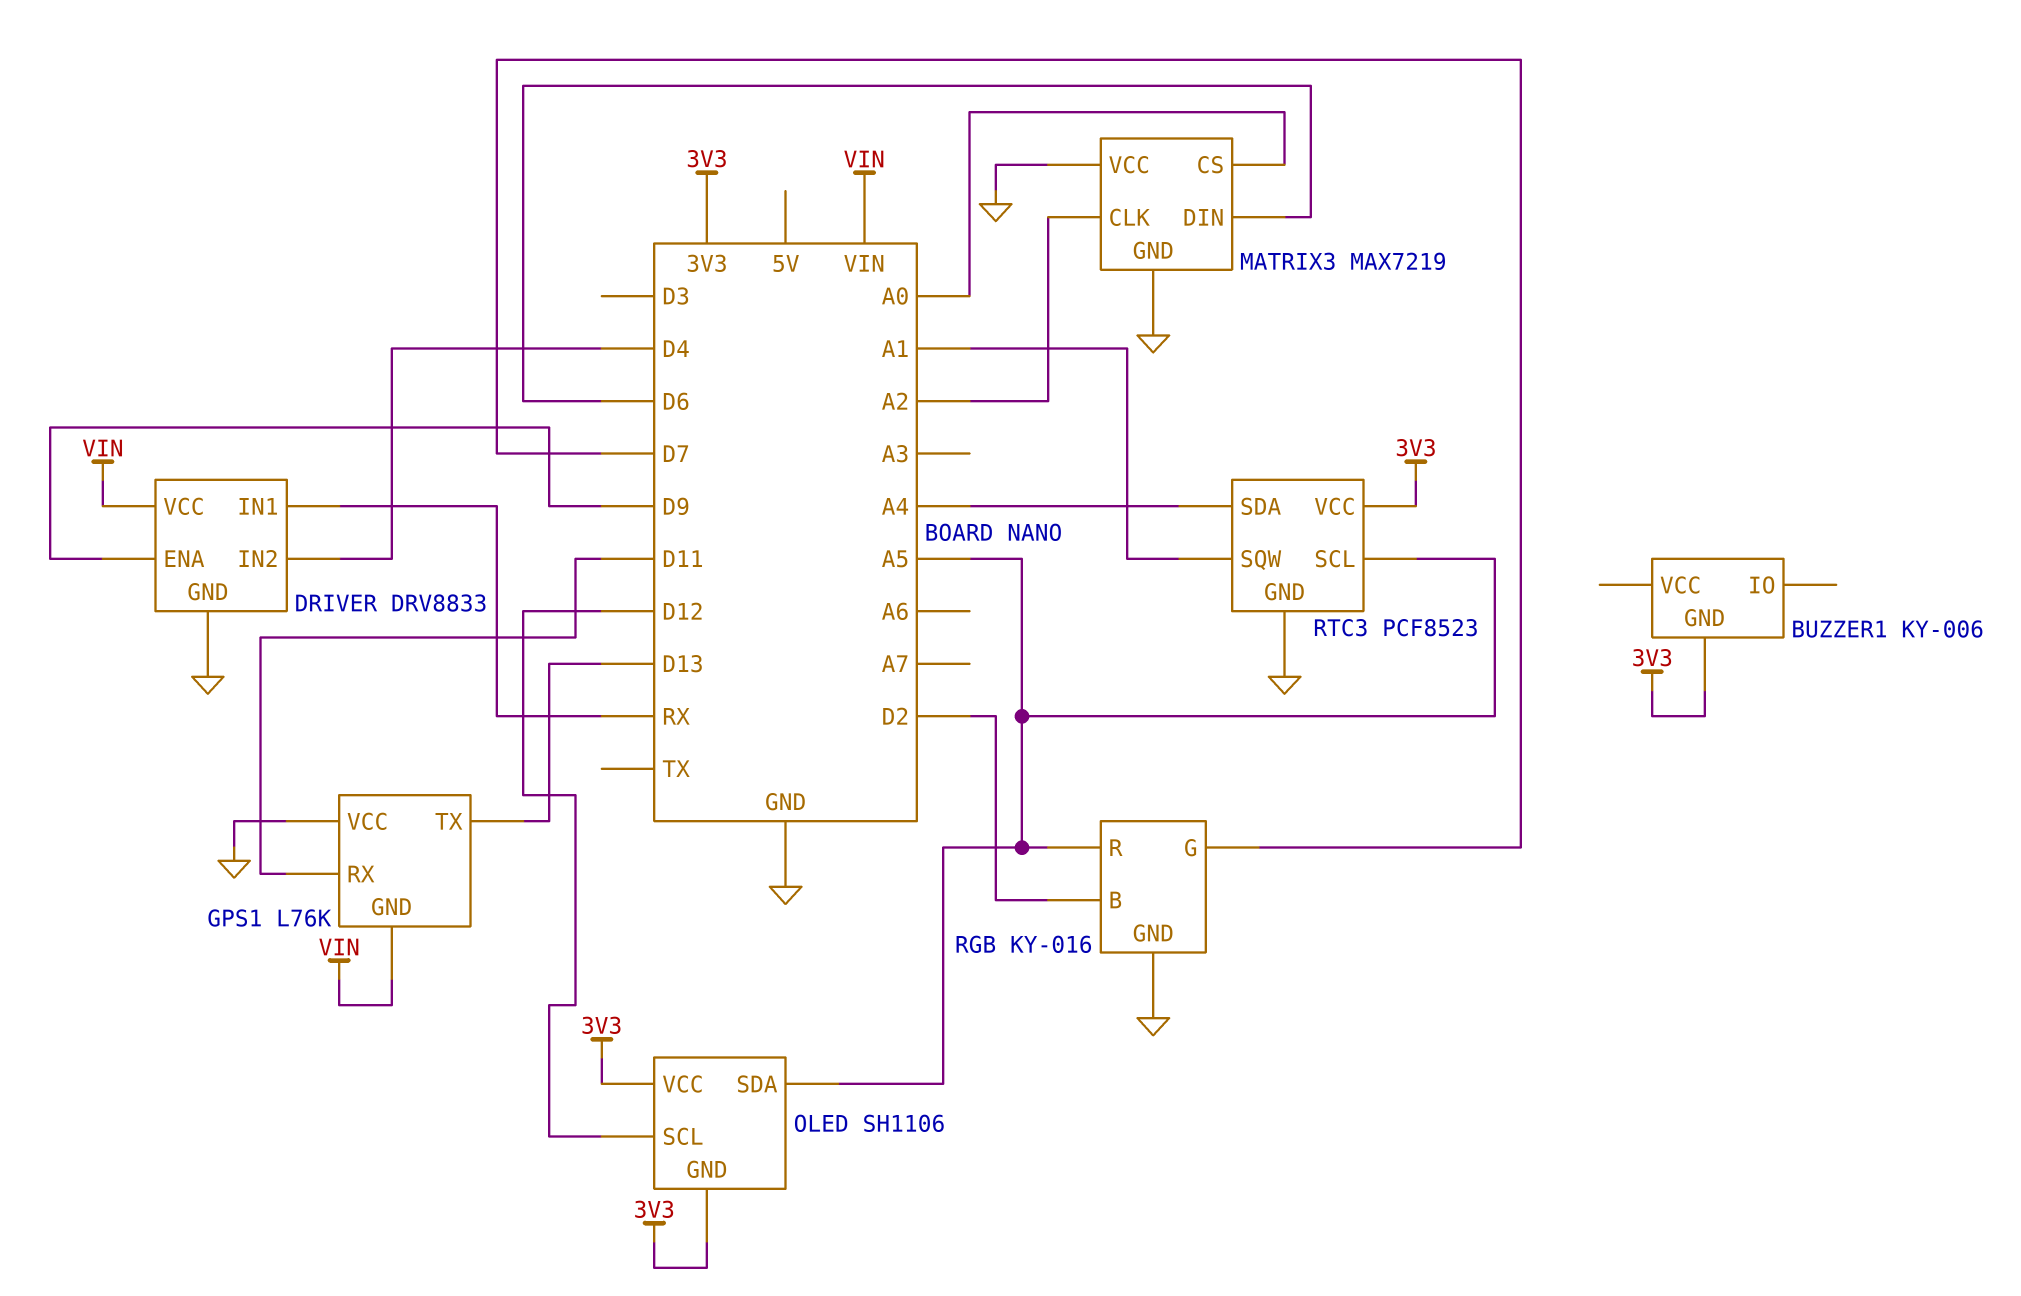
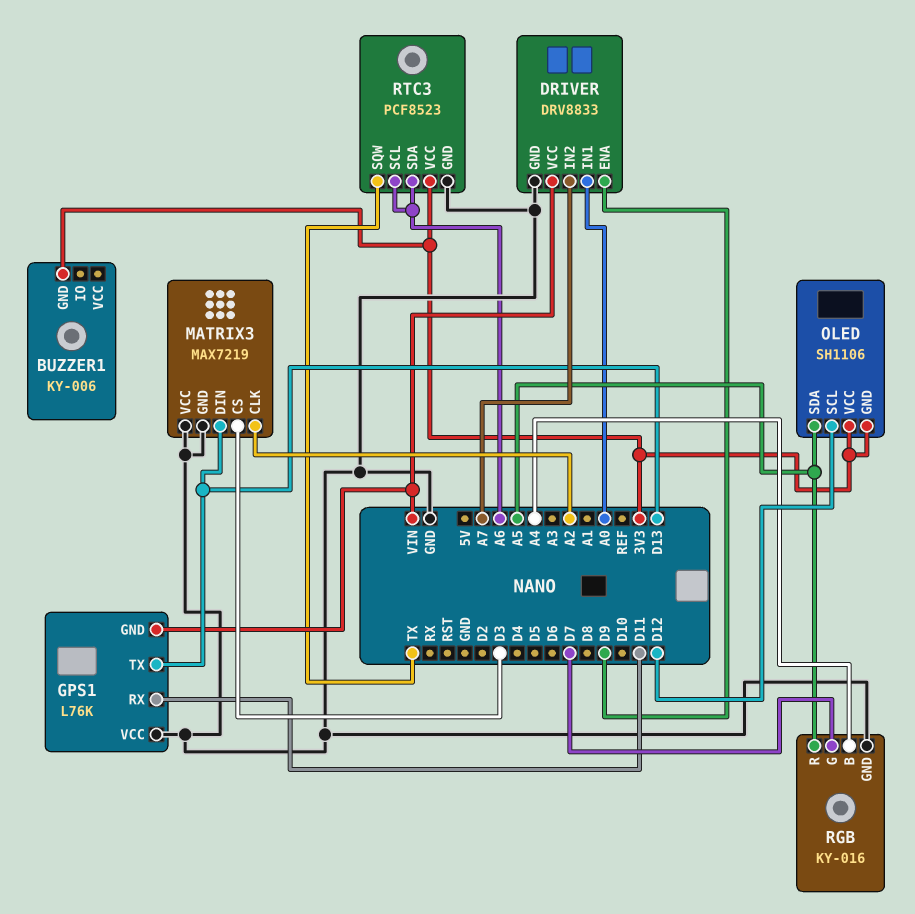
DRIVER pin IN1: RX -> A0
DRIVER pin IN2: D4 -> A7
MATRIX3 pin CS: A0 -> D3
MATRIX3 pin DIN: D6 -> D13
RGB pin B: D2 -> A4
RTC3 pin SCL: A5 -> A6
RTC3 pin SDA: A4 -> A6
RTC3 pin SQW: A1 -> TX

